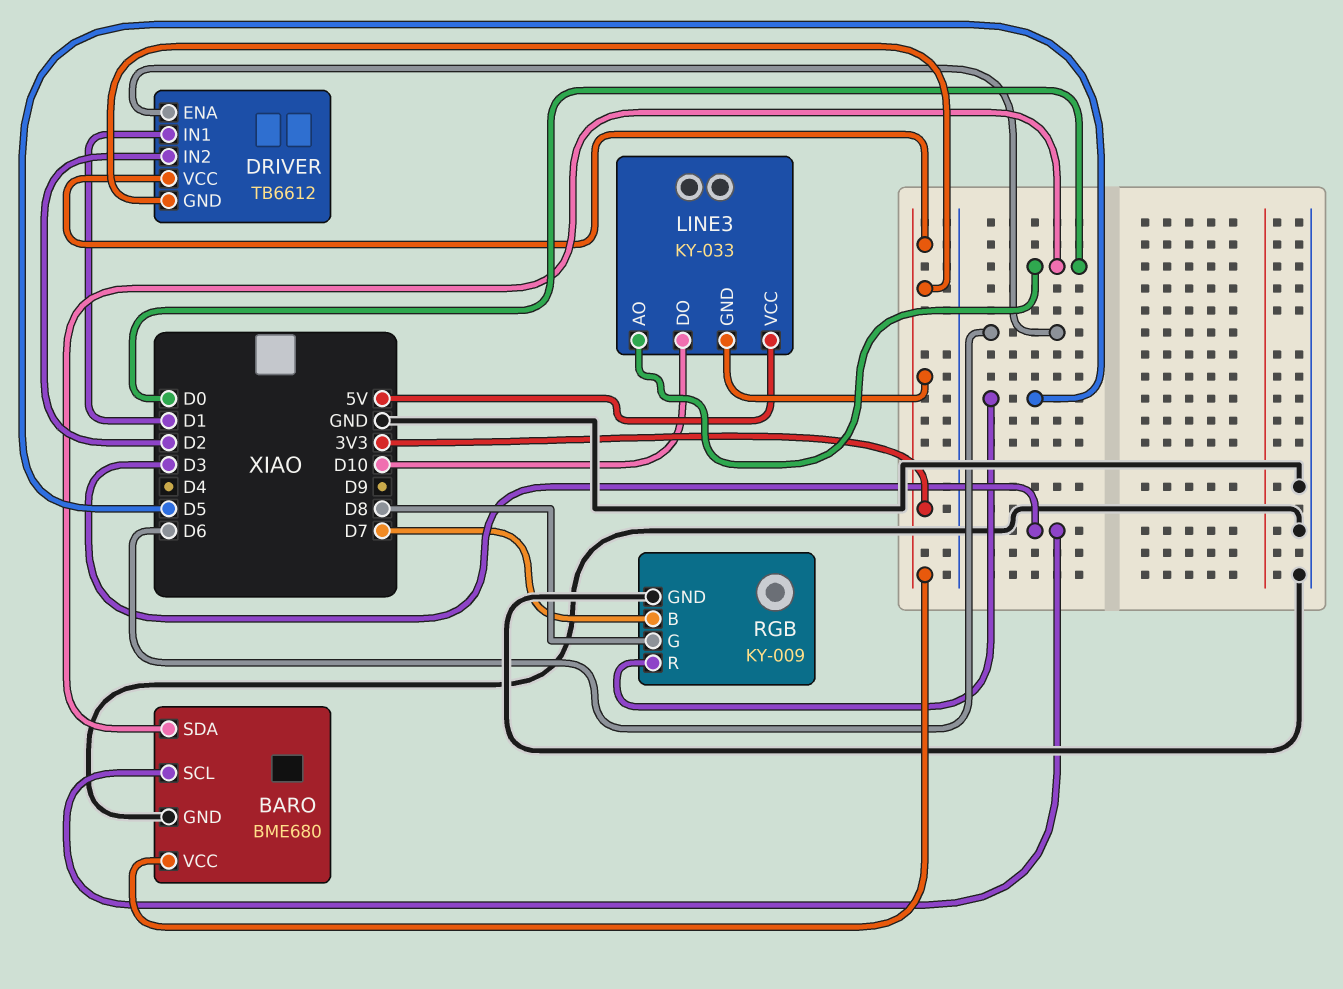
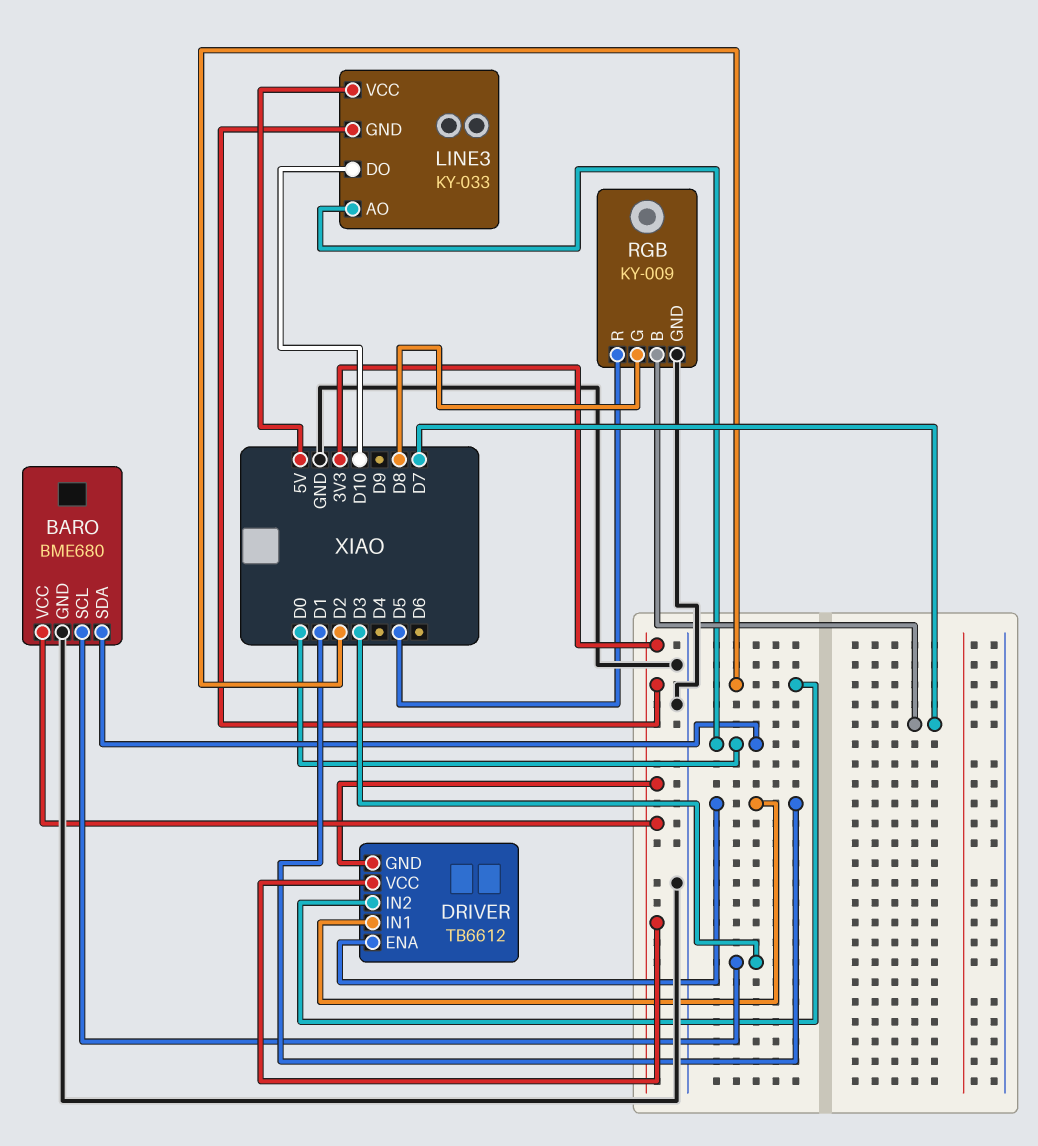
DRIVER pin ENA: D6 -> D1

